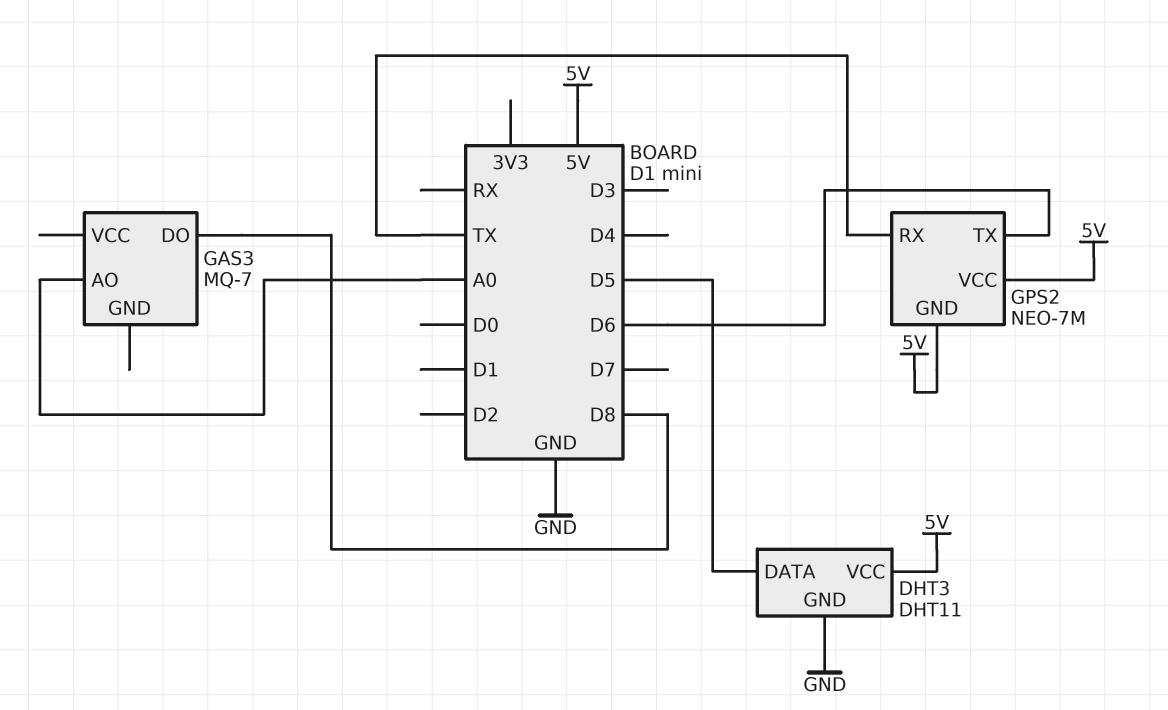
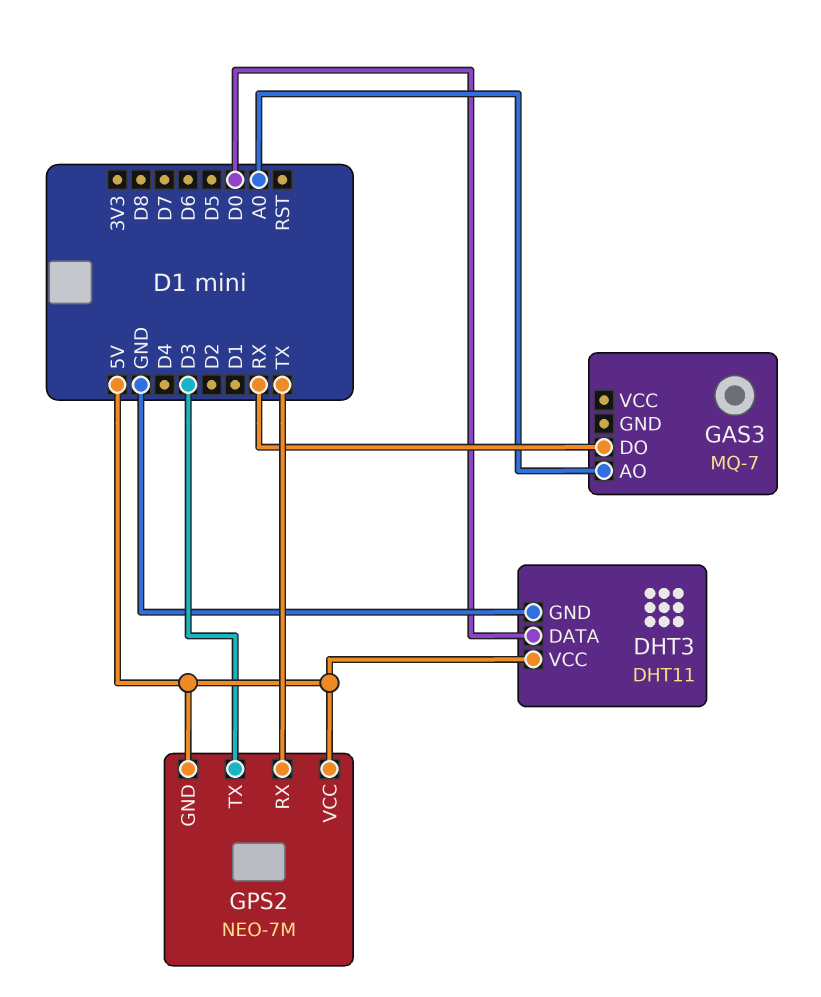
DHT3 pin DATA: D5 -> D0
GAS3 pin DO: D8 -> RX
GPS2 pin TX: D6 -> D3

